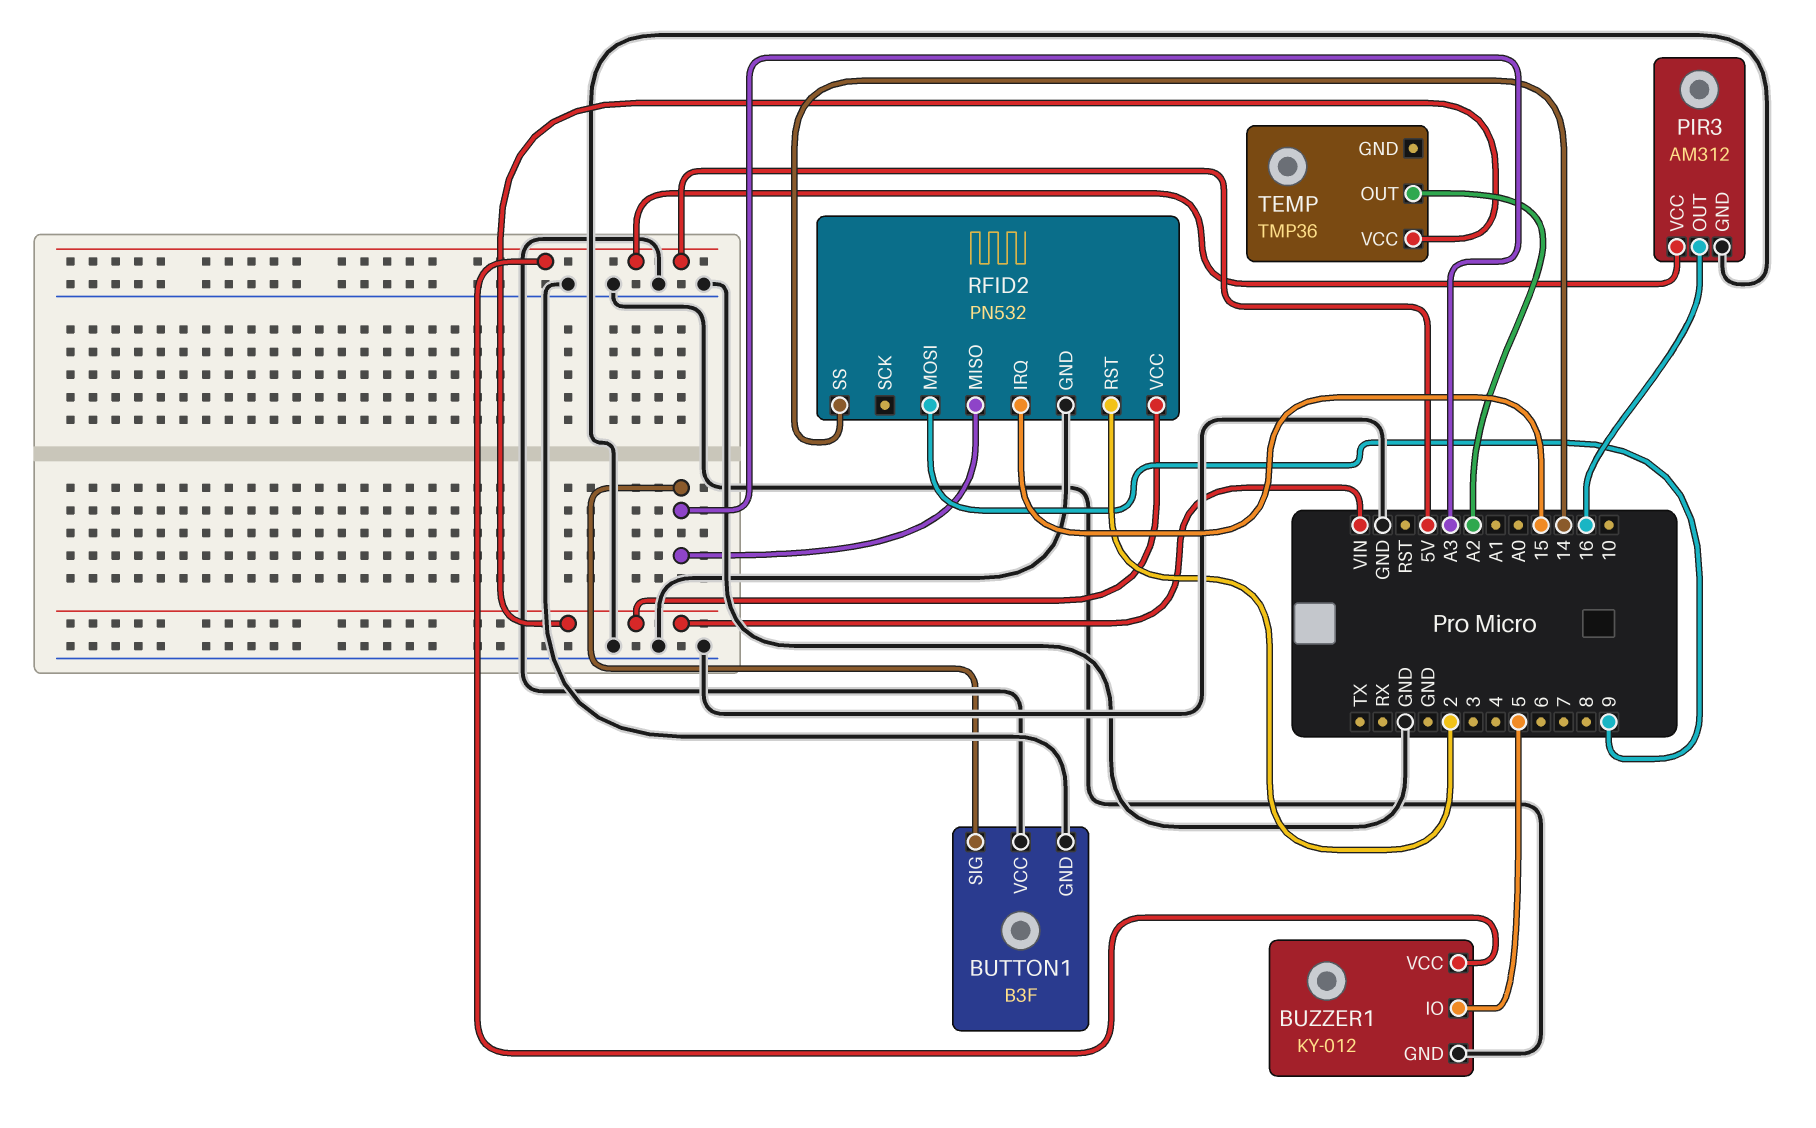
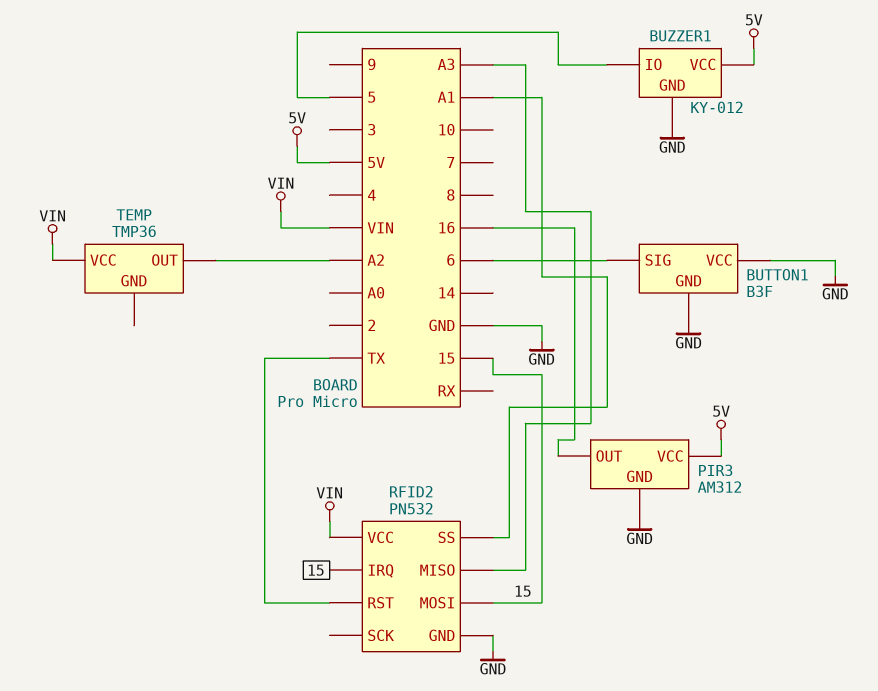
BUTTON1 pin SIG: A3 -> 6
RFID2 pin MOSI: 9 -> 15
RFID2 pin RST: 2 -> TX
RFID2 pin SS: 14 -> A1

